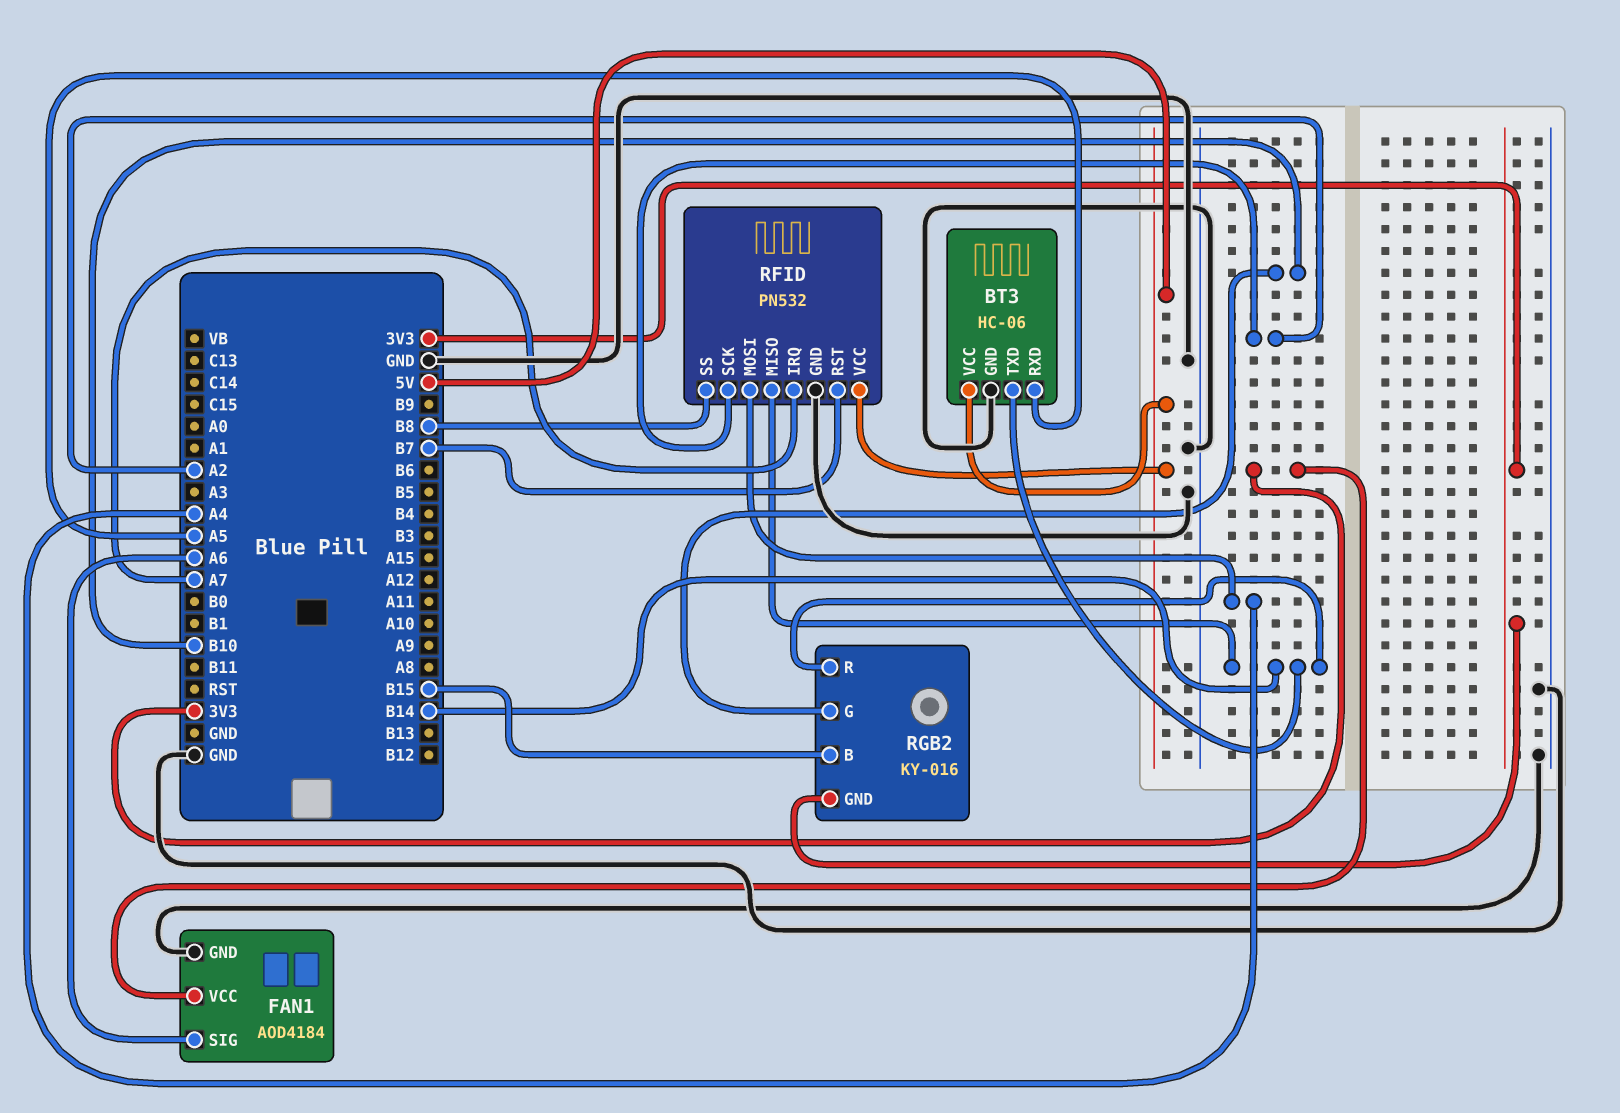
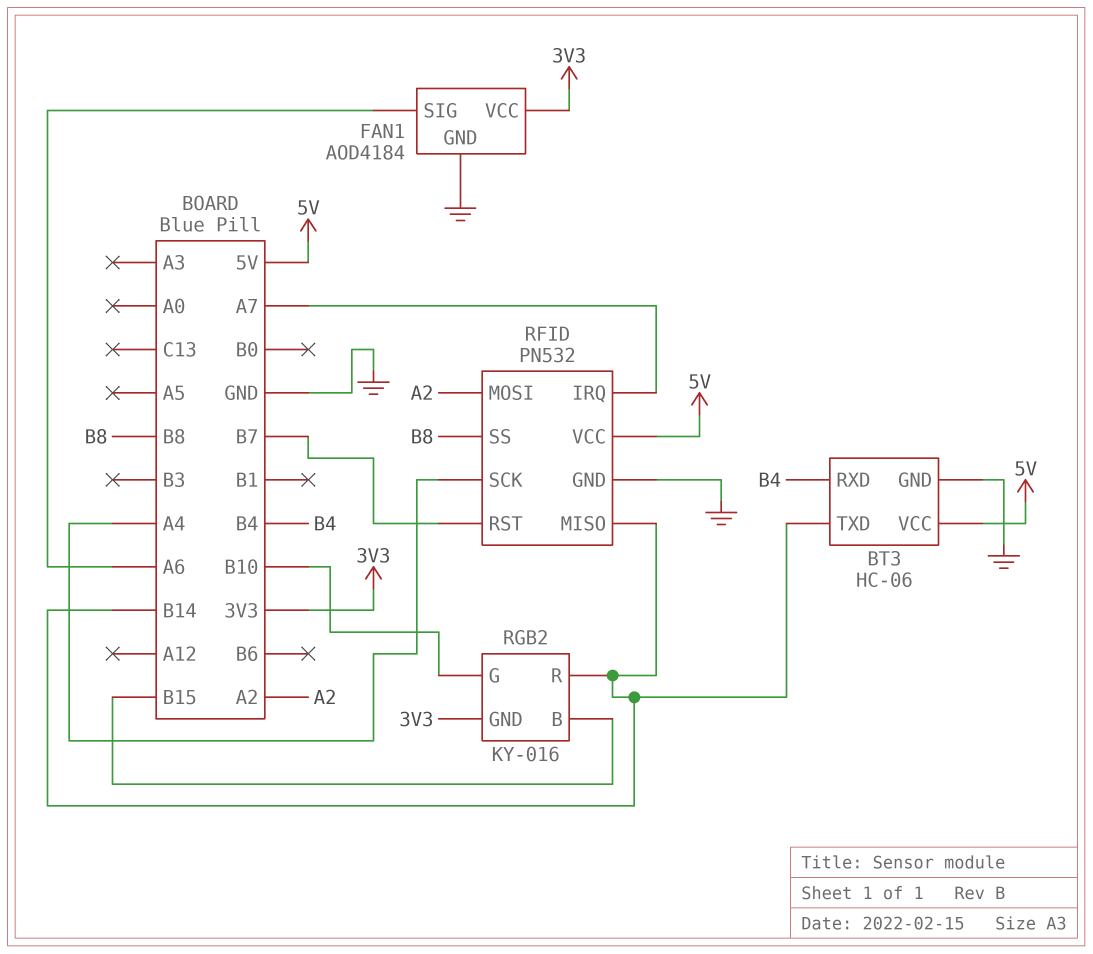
BT3 pin RXD: A5 -> B4
RFID pin MOSI: A4 -> A2
RFID pin SCK: A2 -> A4

